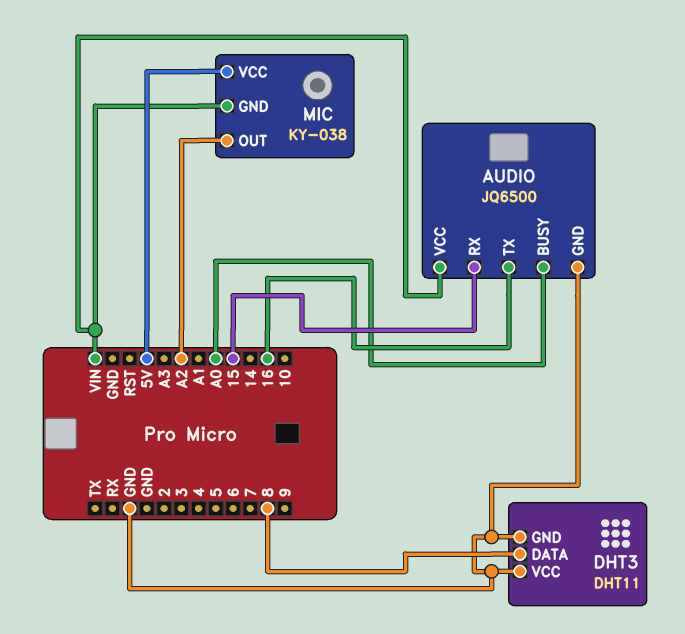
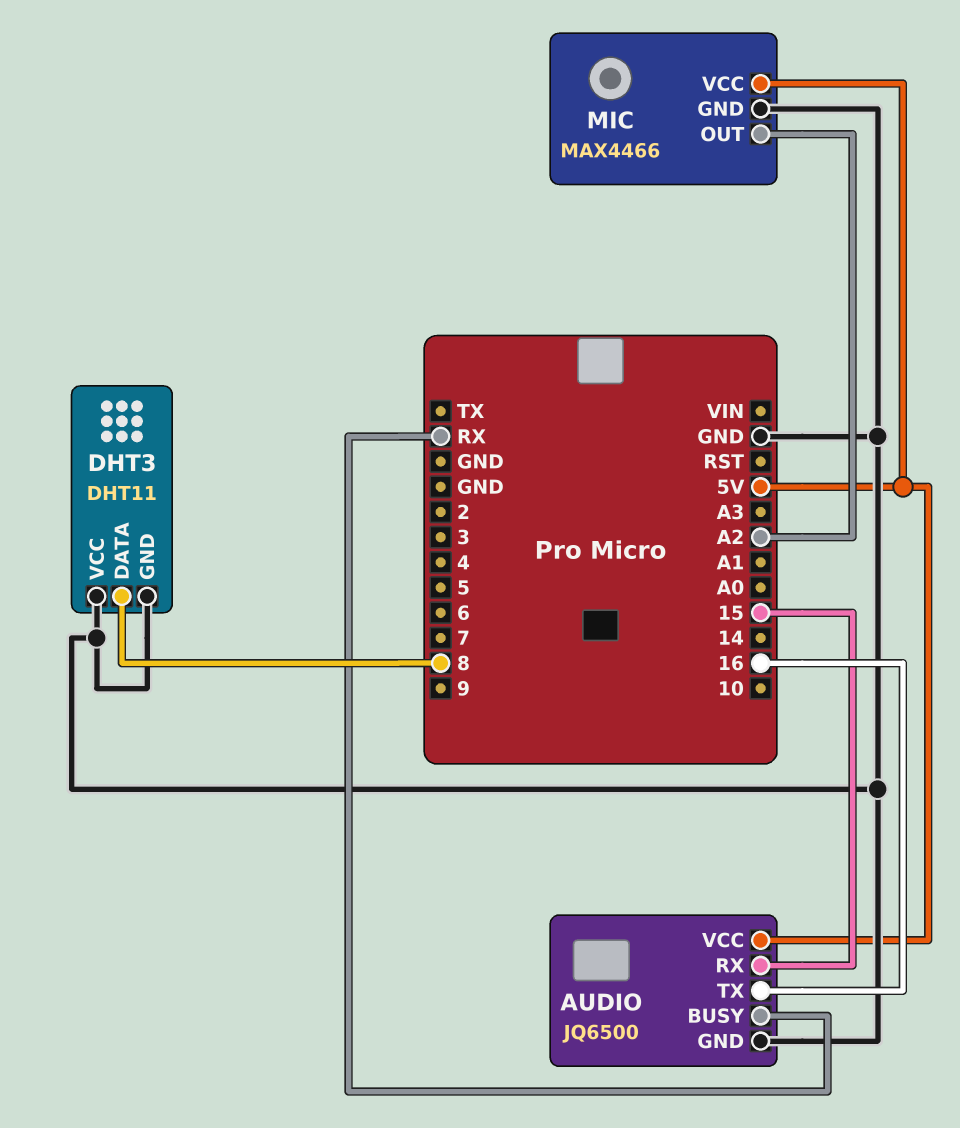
AUDIO pin BUSY: A0 -> RX
AUDIO pin VCC: VIN -> 5V
MIC: KY-038 -> MAX4466
MIC pin GND: VIN -> GND

